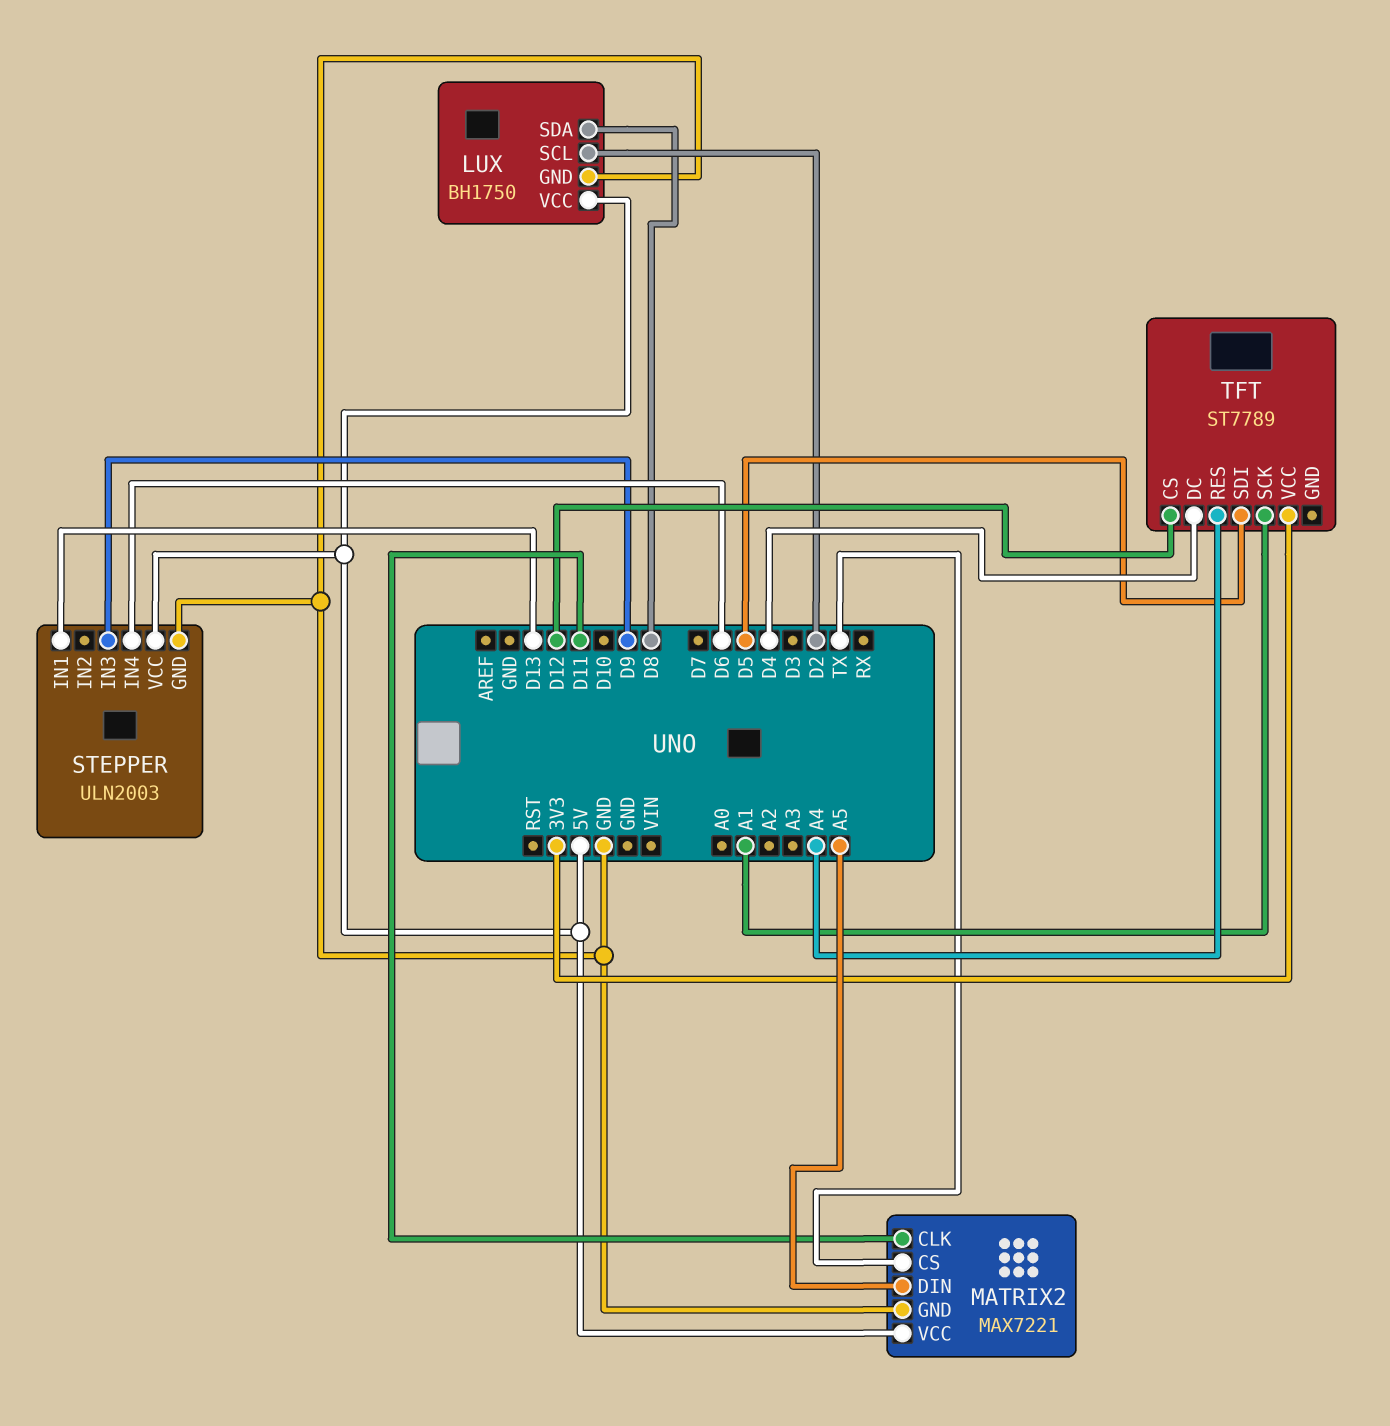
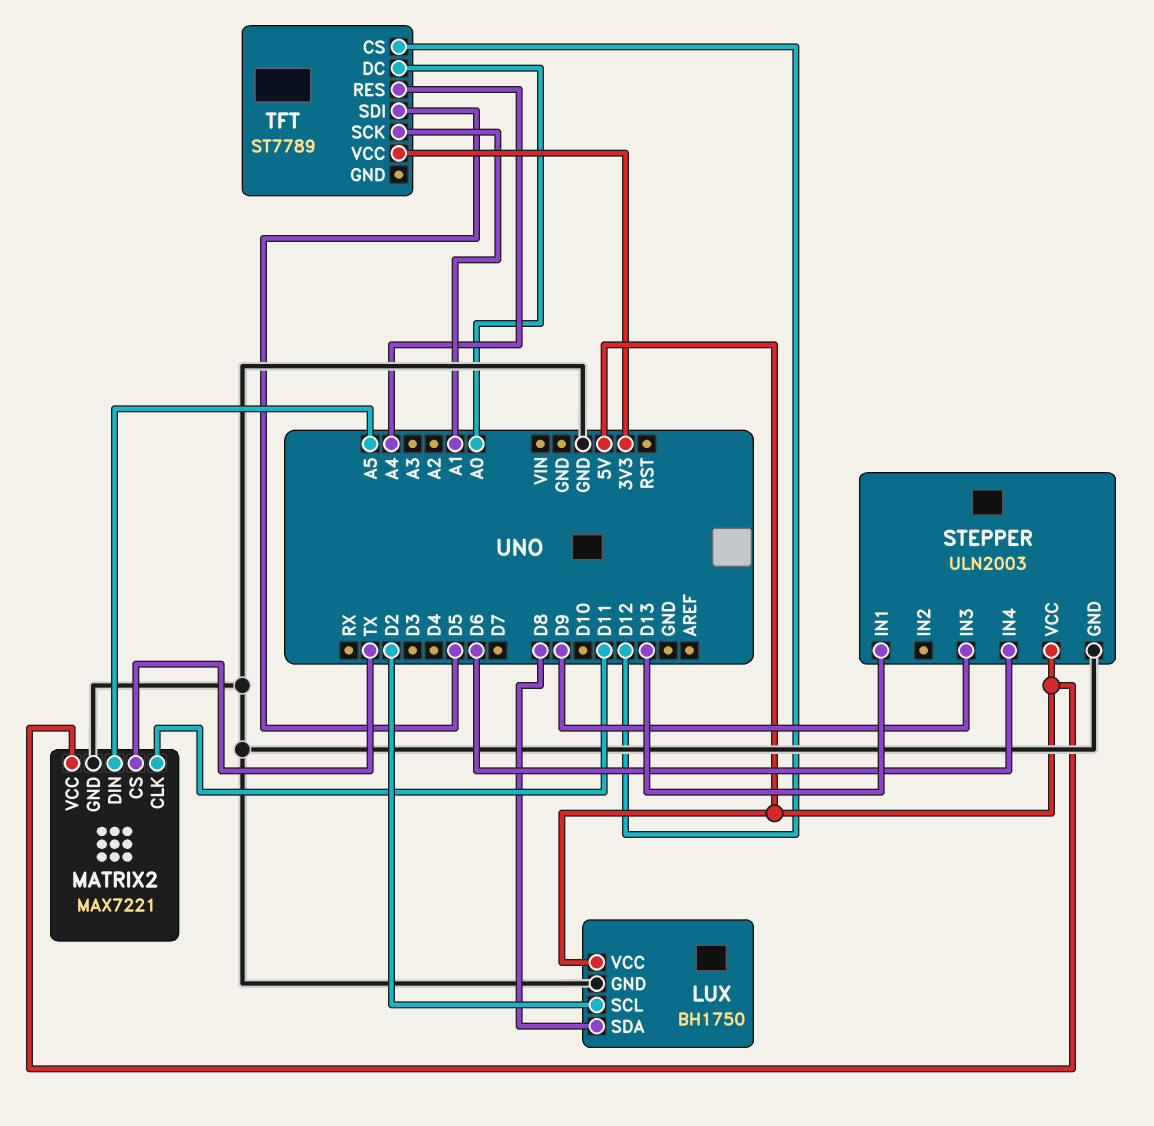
TFT pin DC: D4 -> A0

